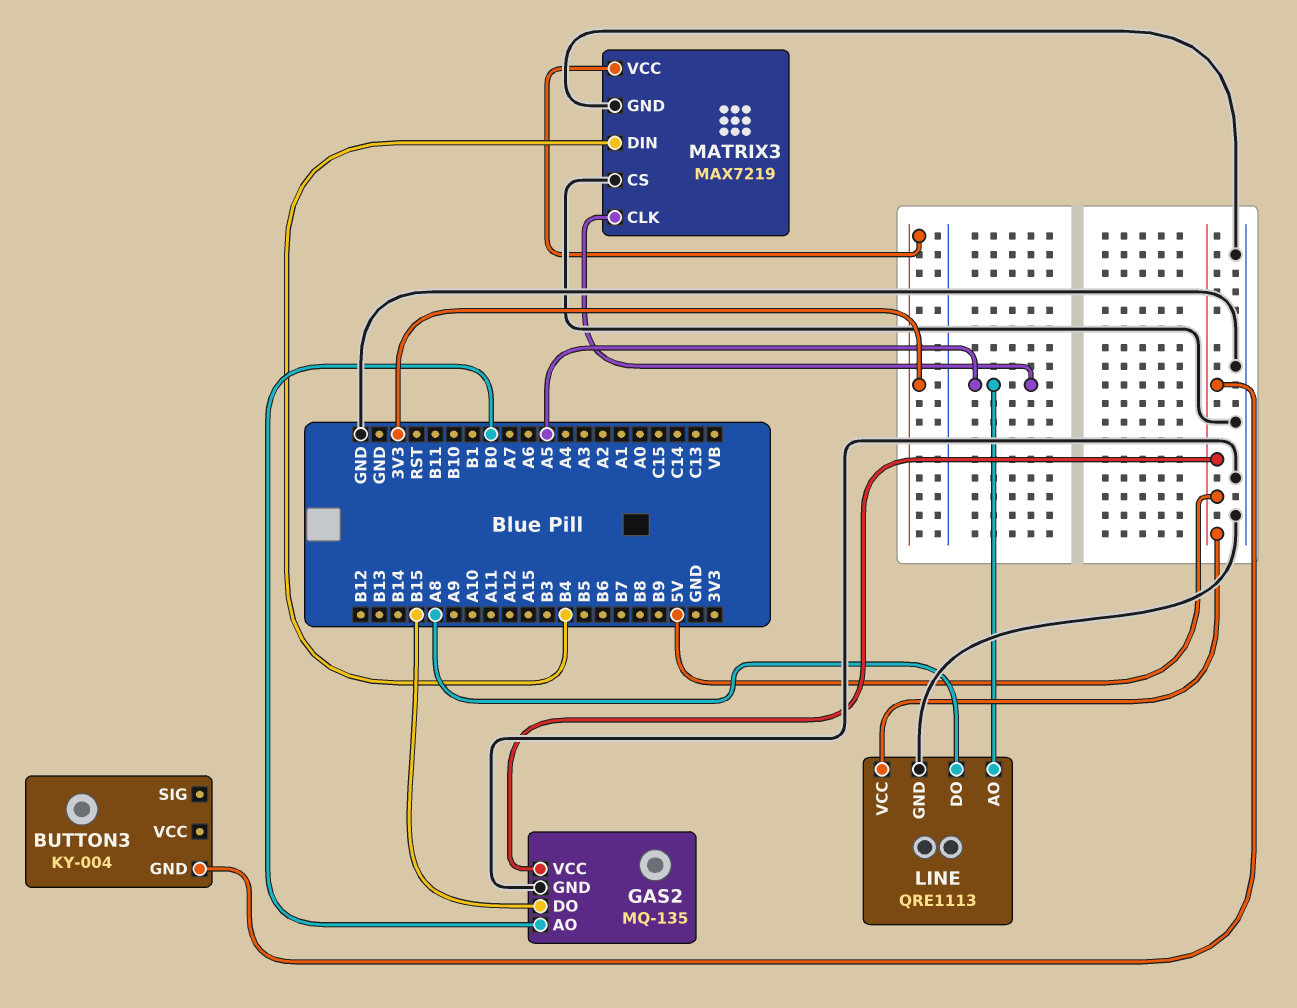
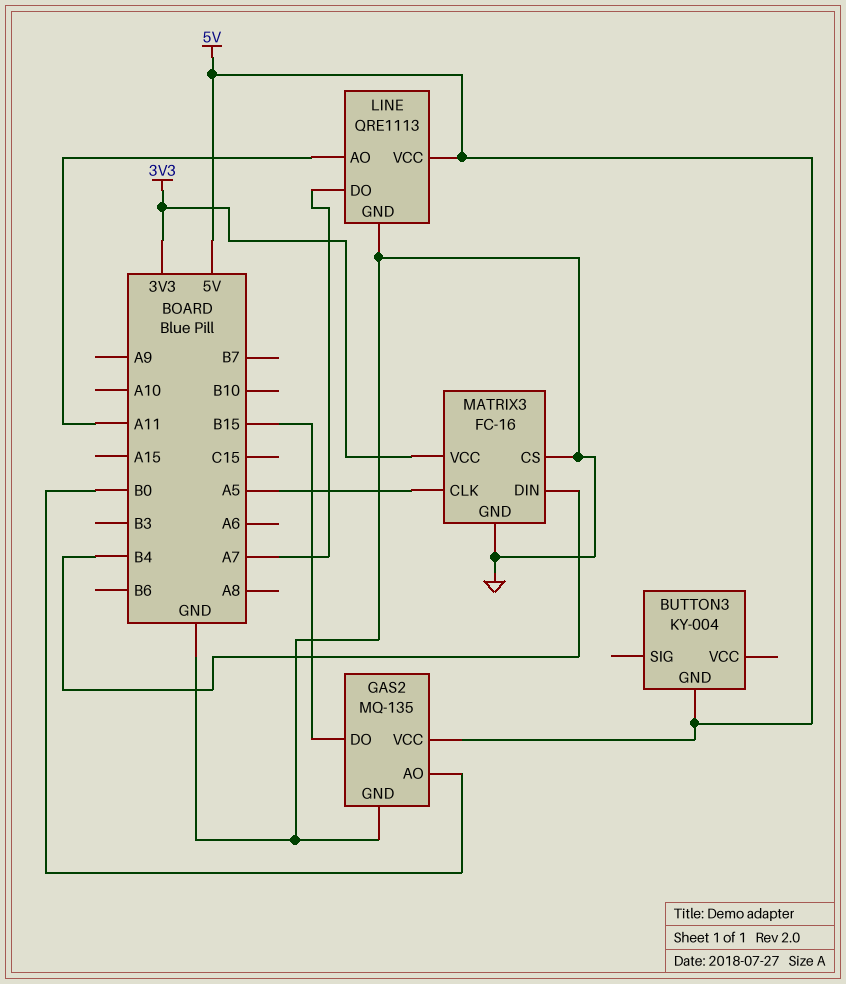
LINE pin AO: A5 -> A11
LINE pin DO: A8 -> A7
MATRIX3: MAX7219 -> FC-16

